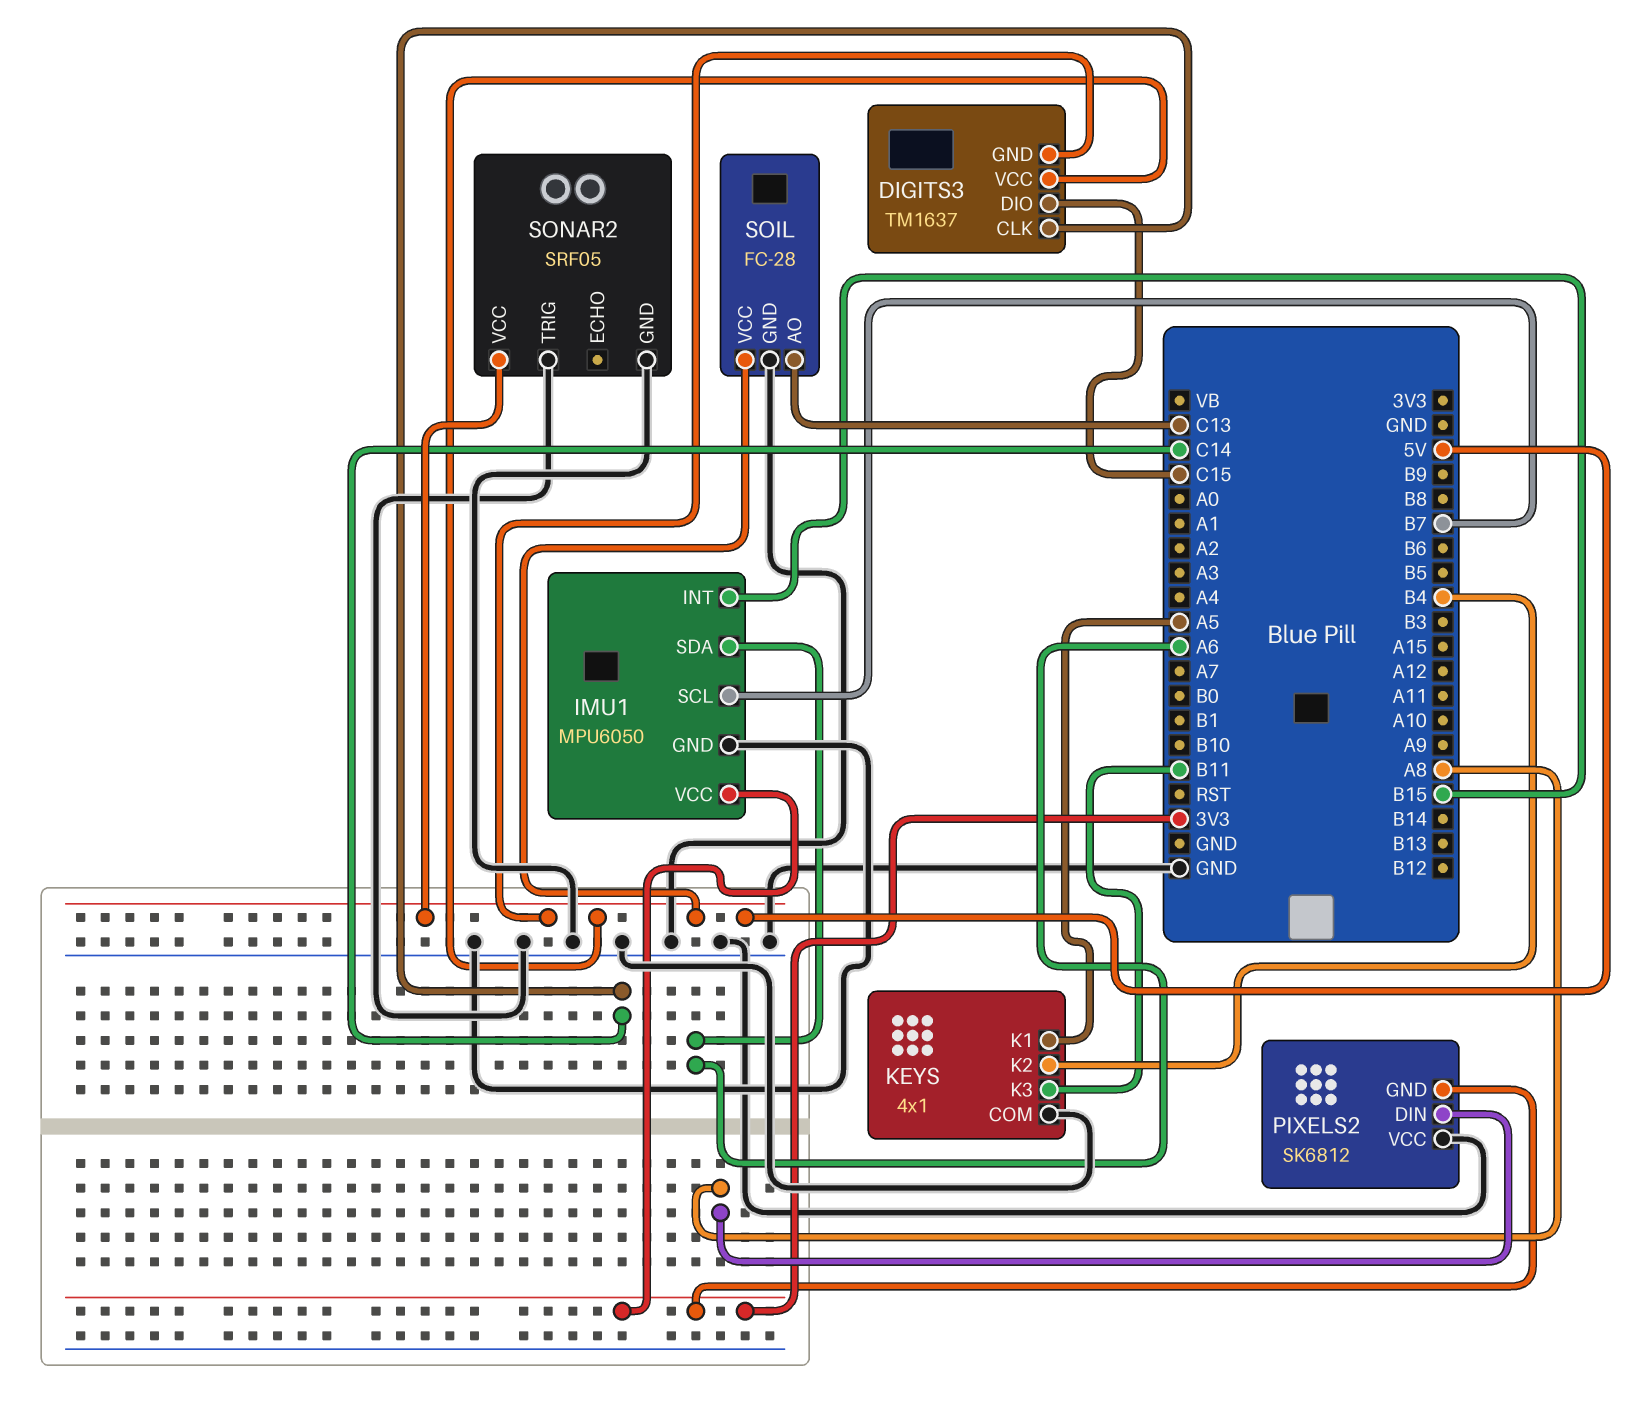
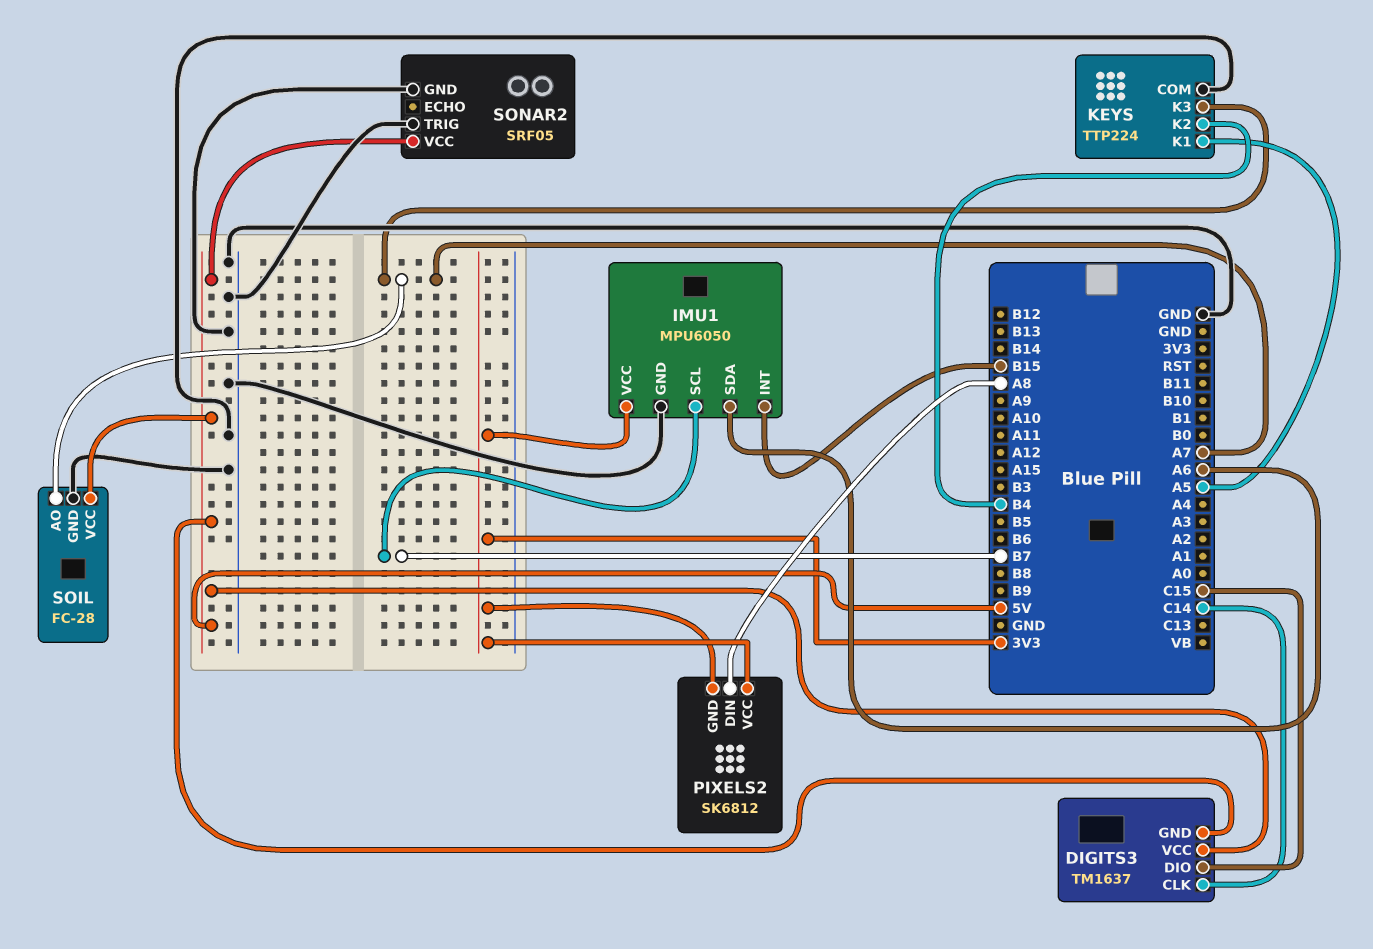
KEYS: 4x1 -> TTP224
KEYS pin K3: B11 -> A7
PIXELS2 pin VCC: GND -> 3V3
SOIL pin AO: C13 -> A7

